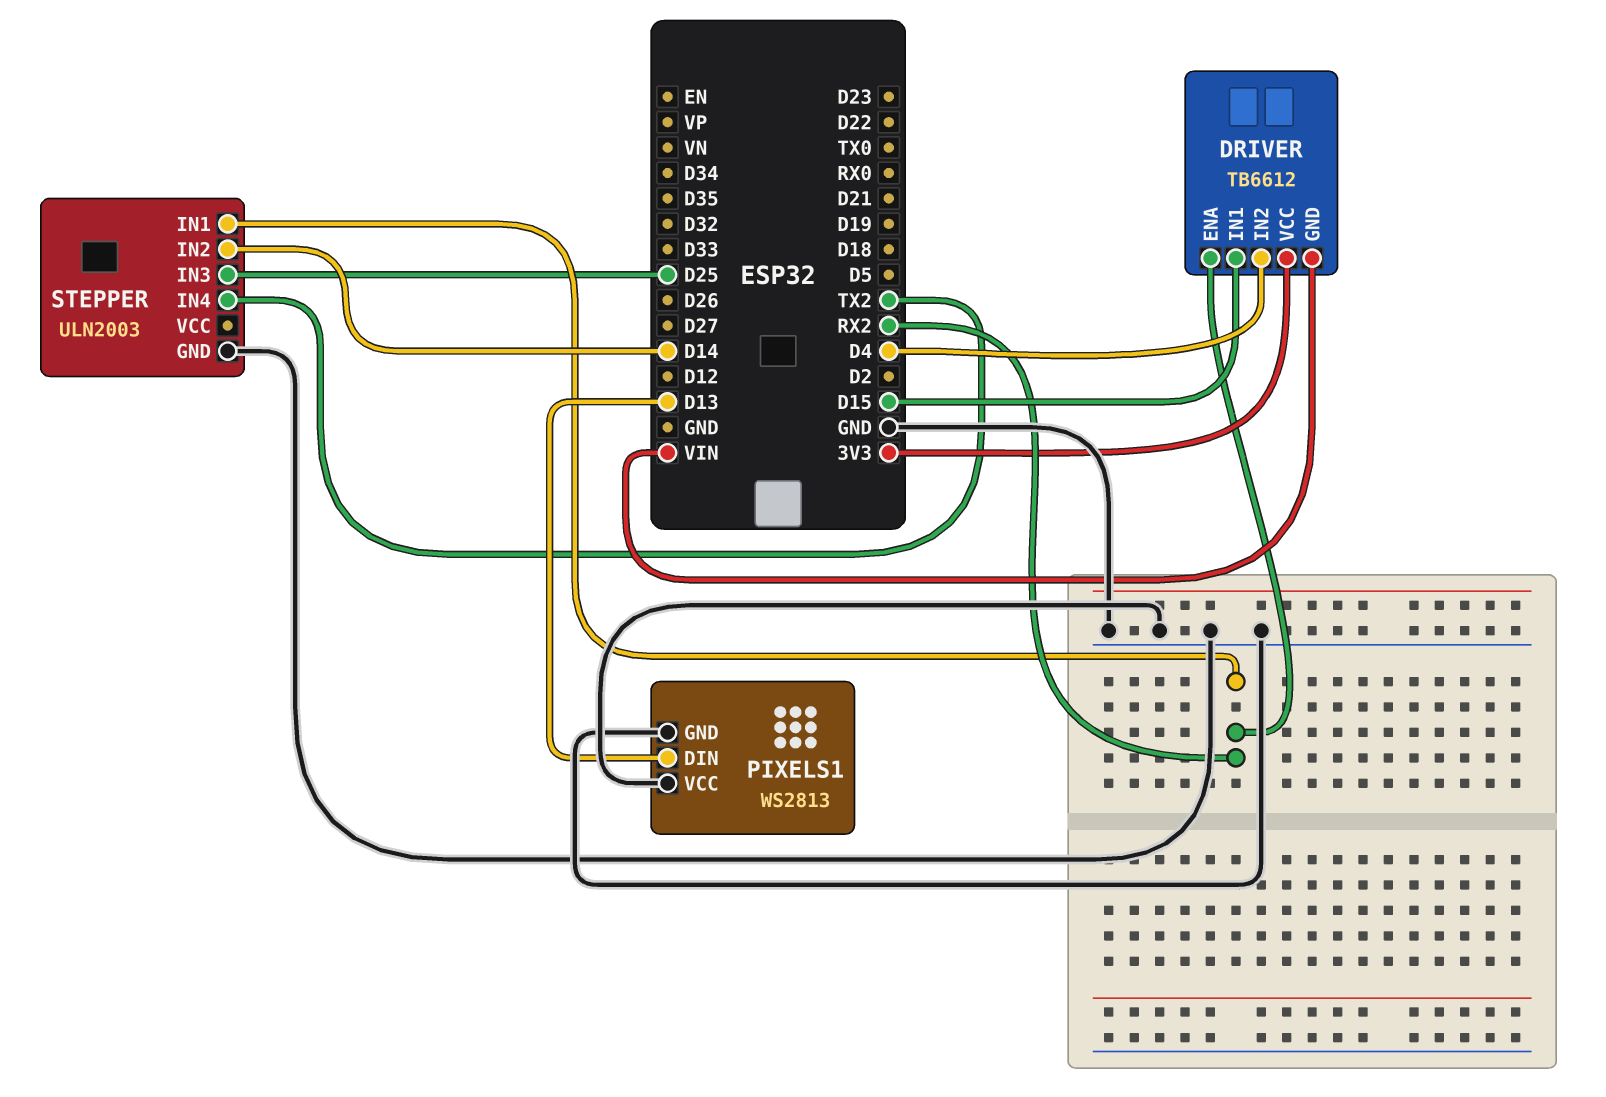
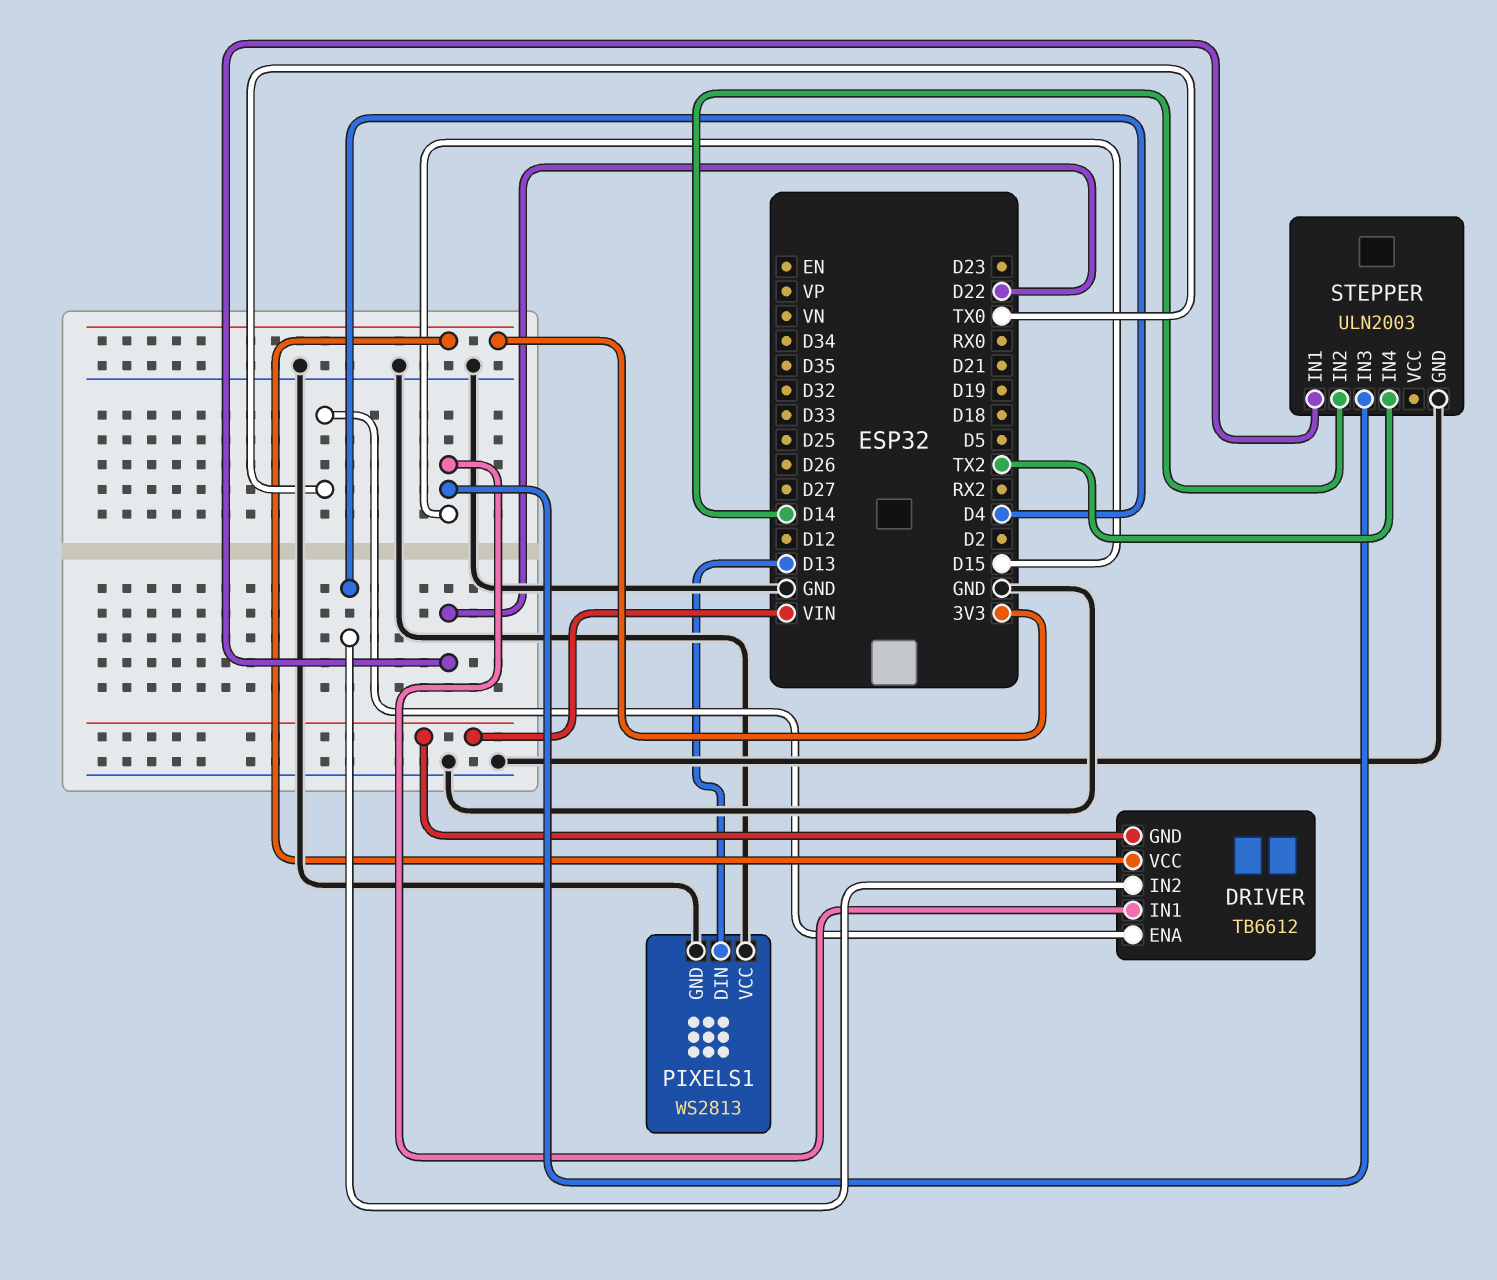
DRIVER pin ENA: RX2 -> TX0
STEPPER pin IN1: RX2 -> D22
STEPPER pin IN3: D25 -> D15

